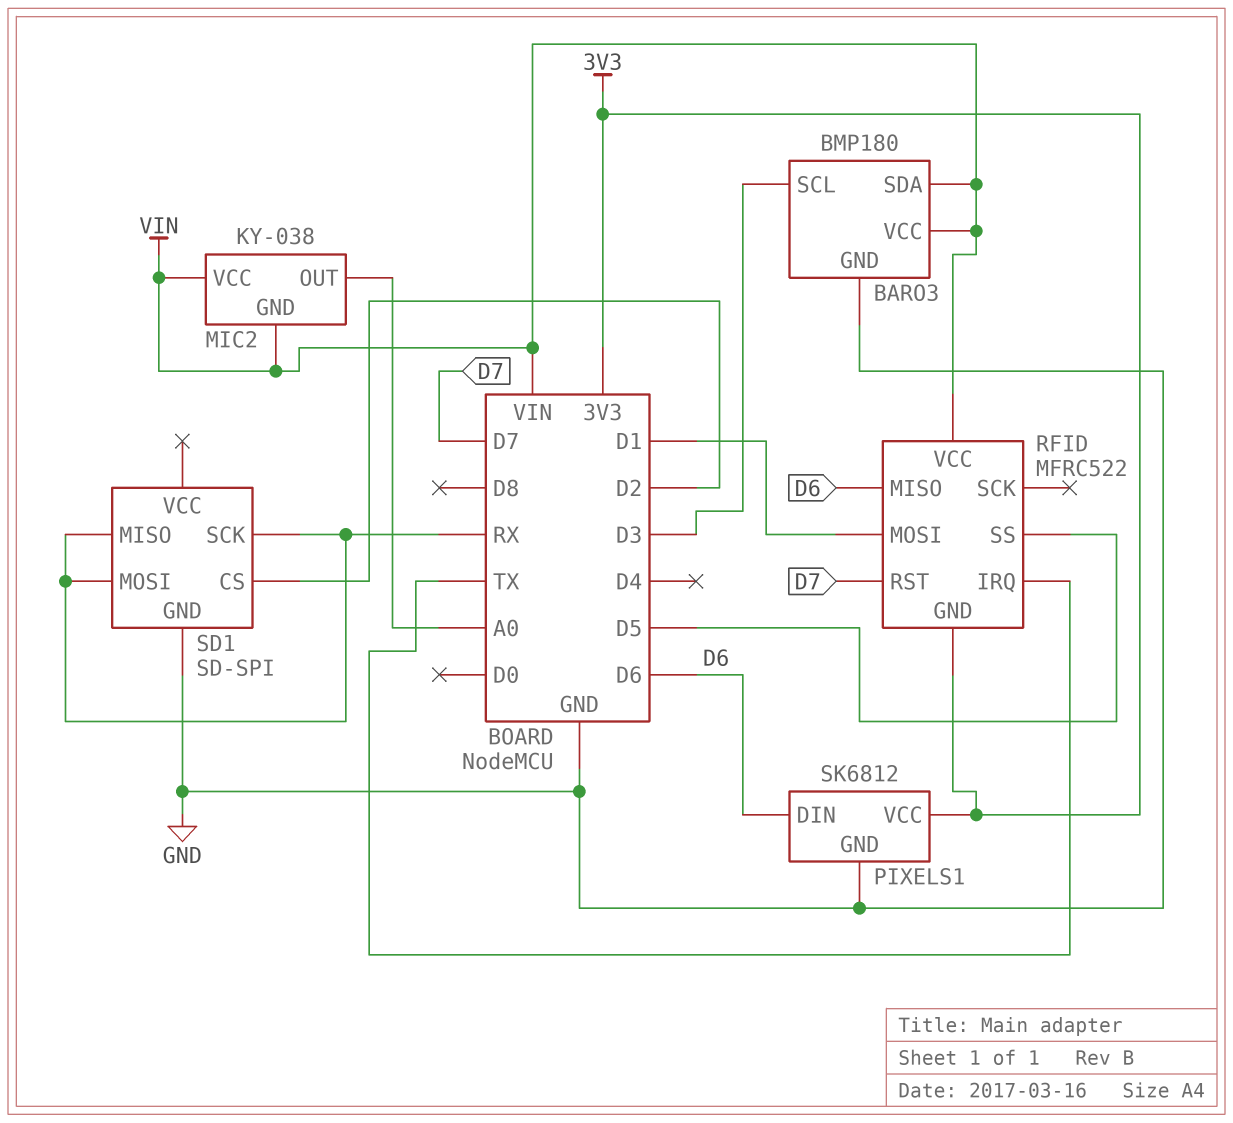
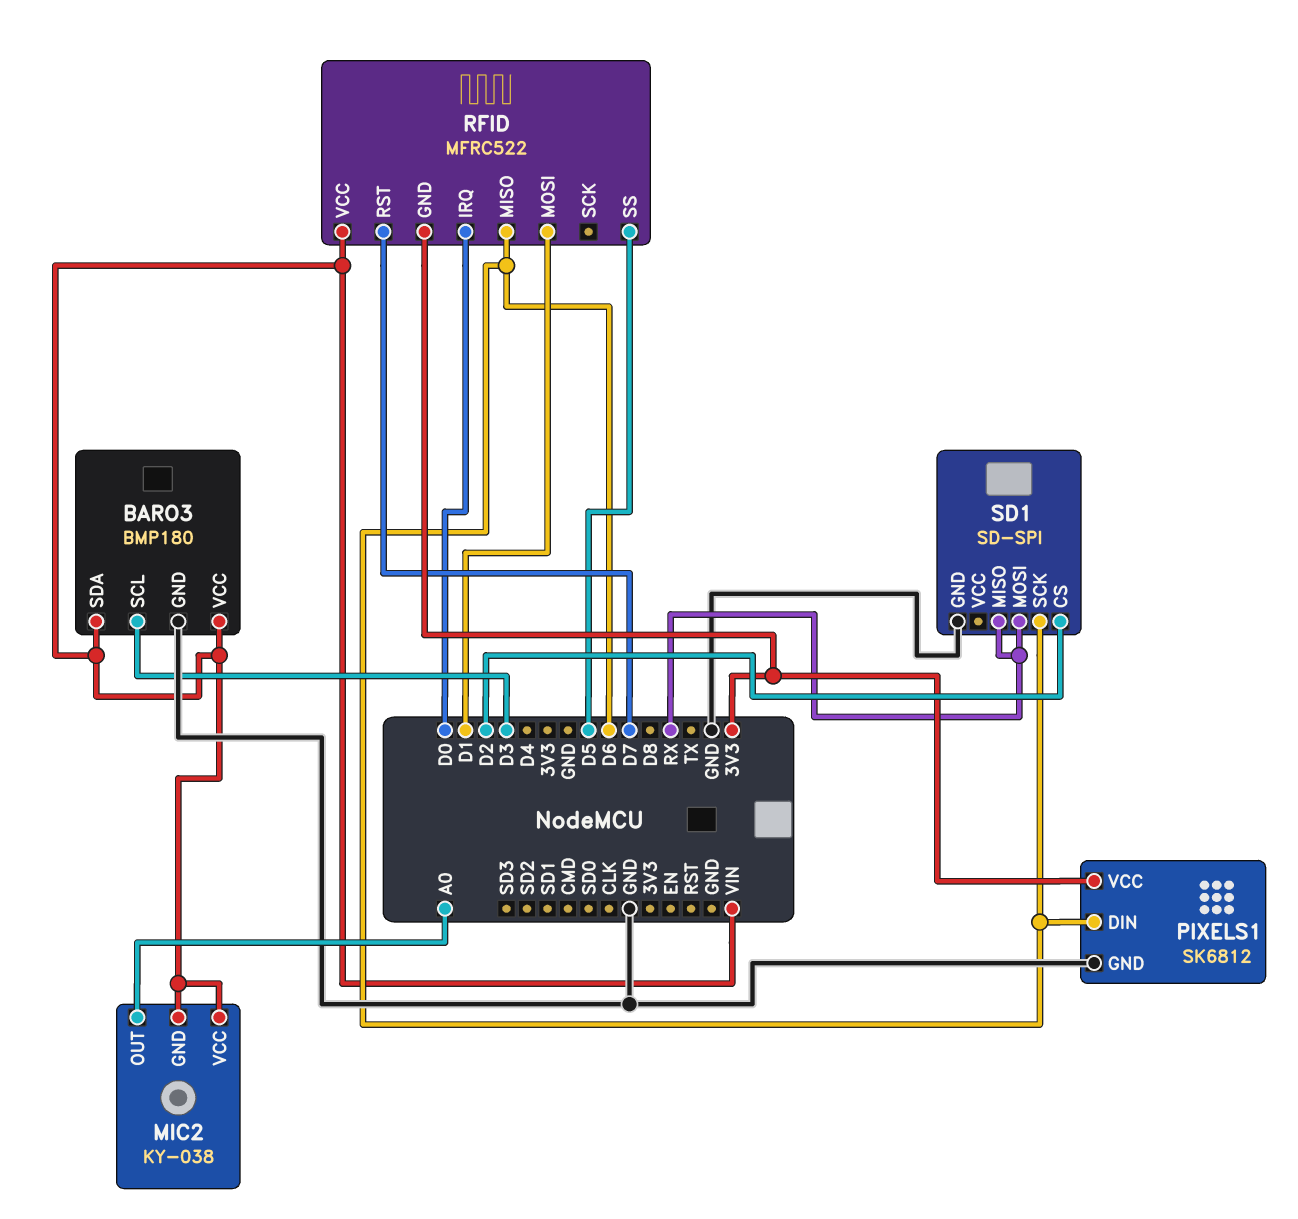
RFID pin IRQ: TX -> D0
SD1 pin SCK: RX -> D6

